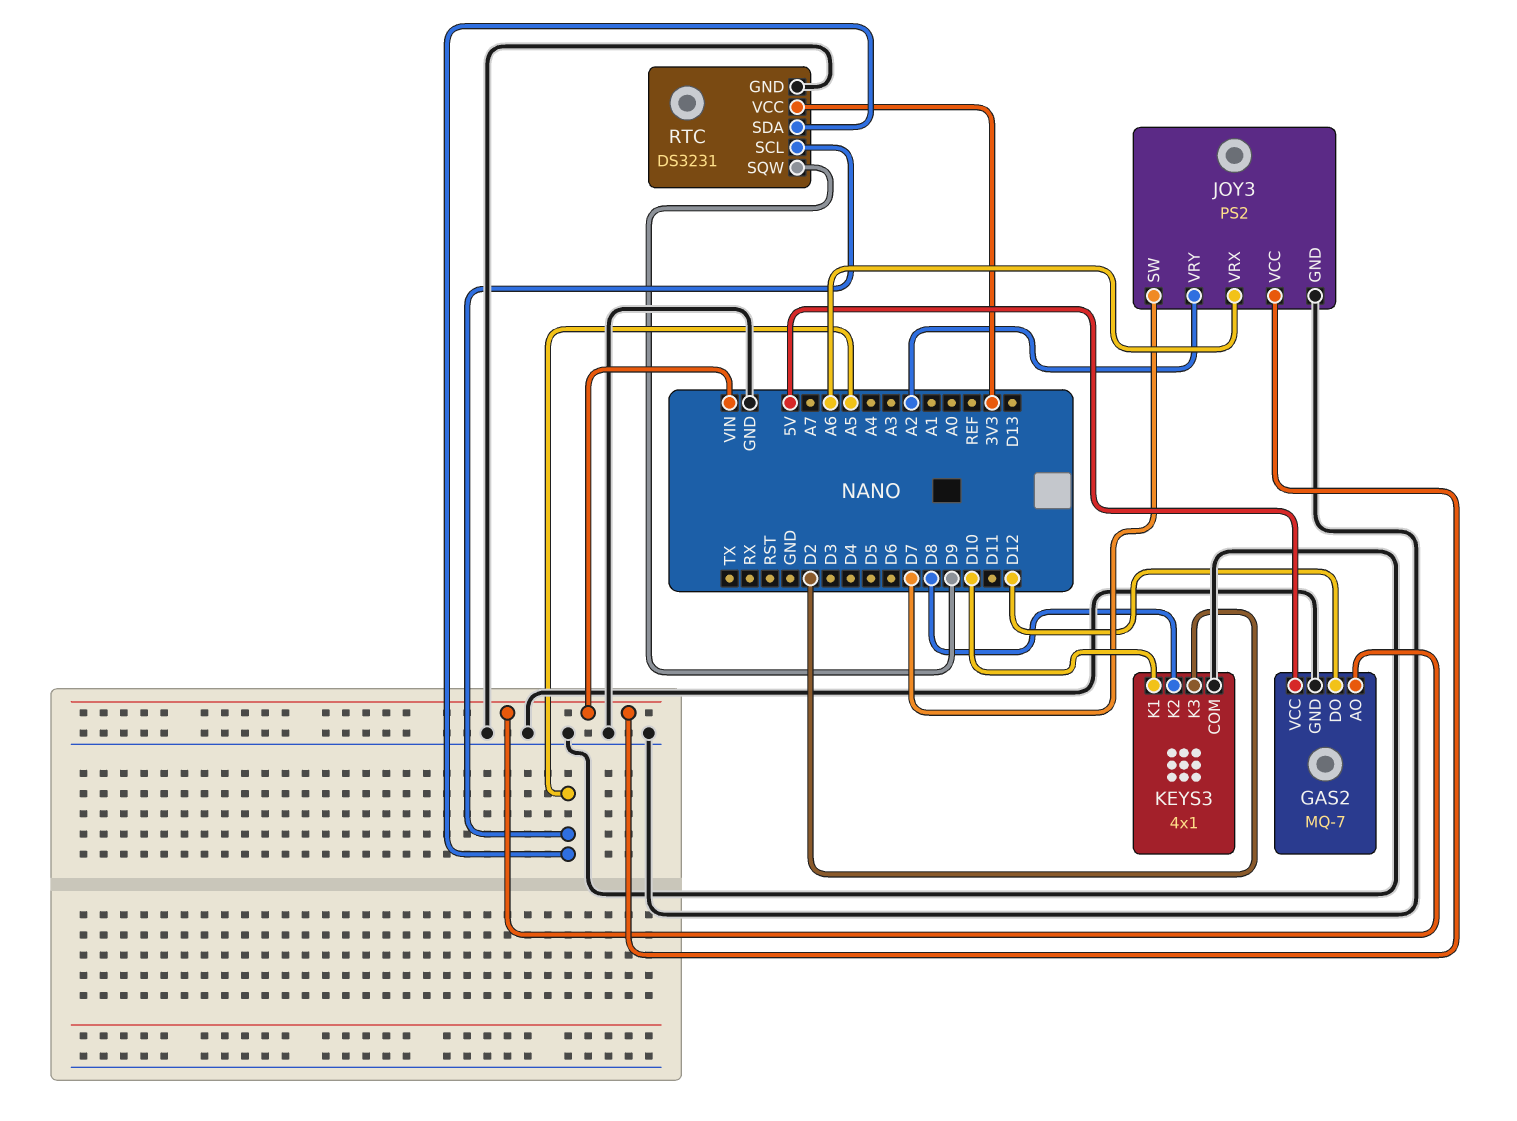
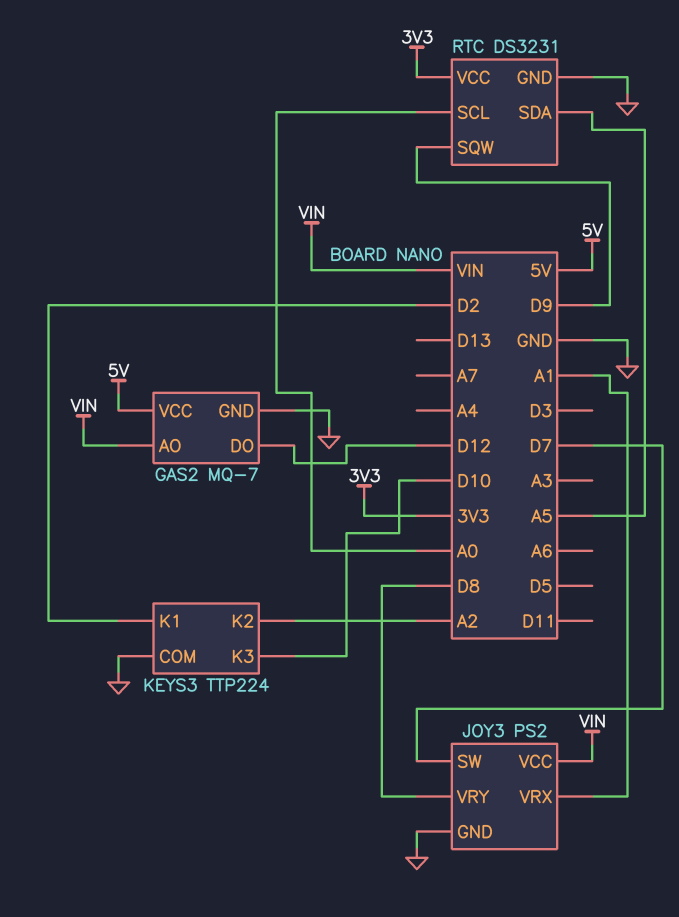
JOY3 pin VRX: A6 -> A1
JOY3 pin VRY: A2 -> D8
KEYS3: 4x1 -> TTP224
KEYS3 pin K1: D10 -> D2
KEYS3 pin K2: D8 -> A2
KEYS3 pin K3: D2 -> D10
RTC pin SCL: A5 -> A0

